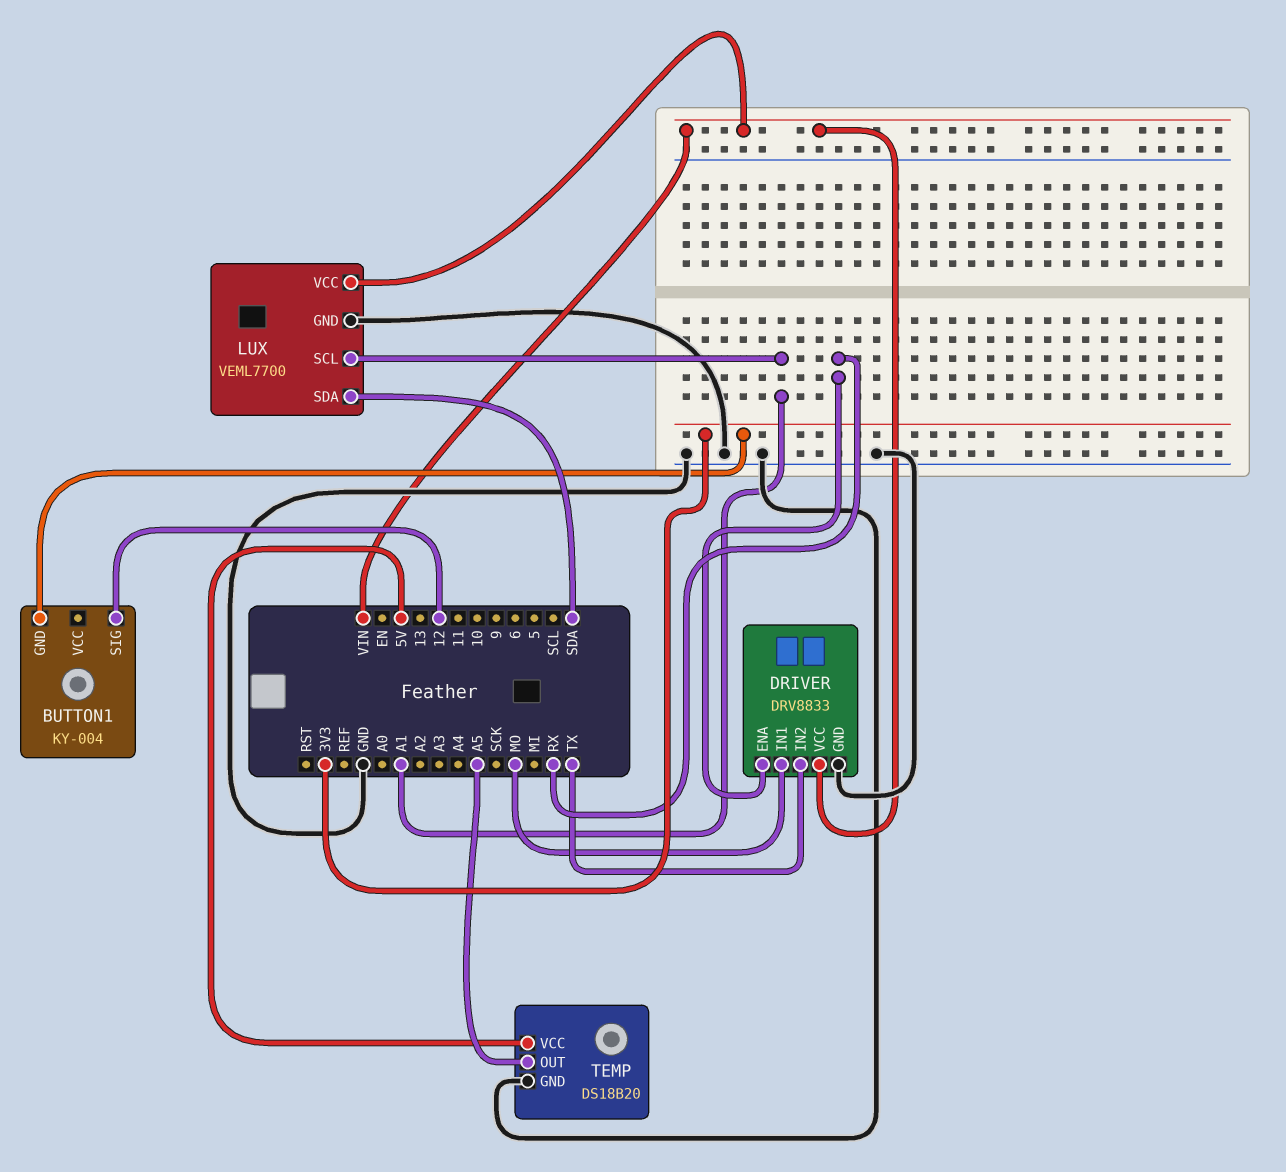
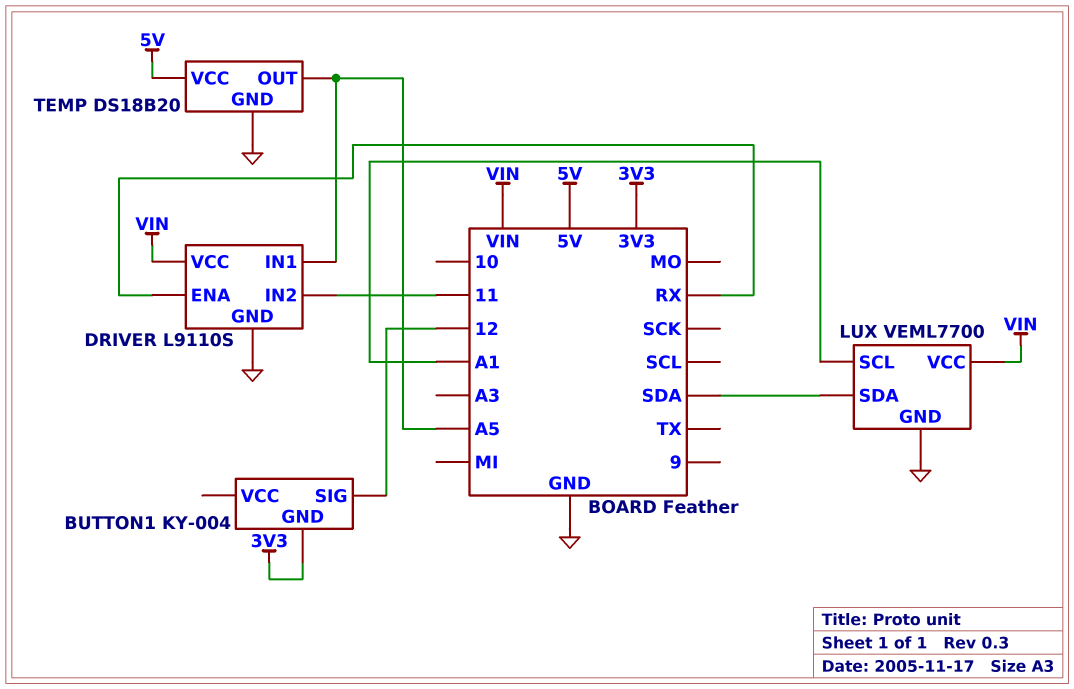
DRIVER: DRV8833 -> L9110S
DRIVER pin IN1: MO -> A5
DRIVER pin IN2: TX -> 11

